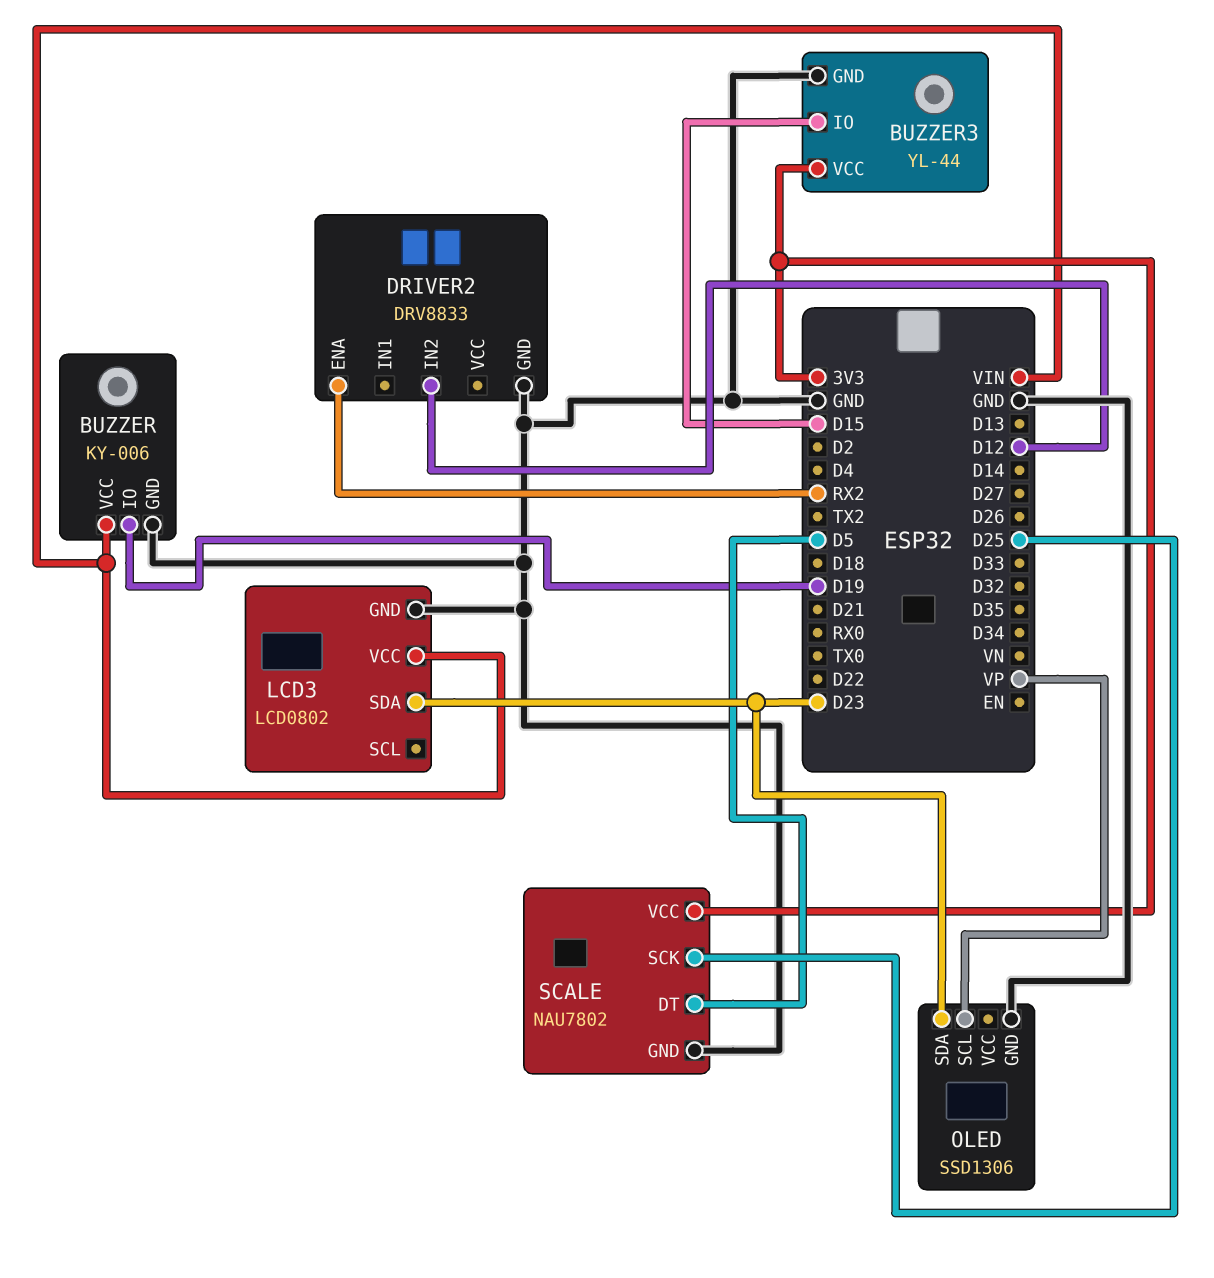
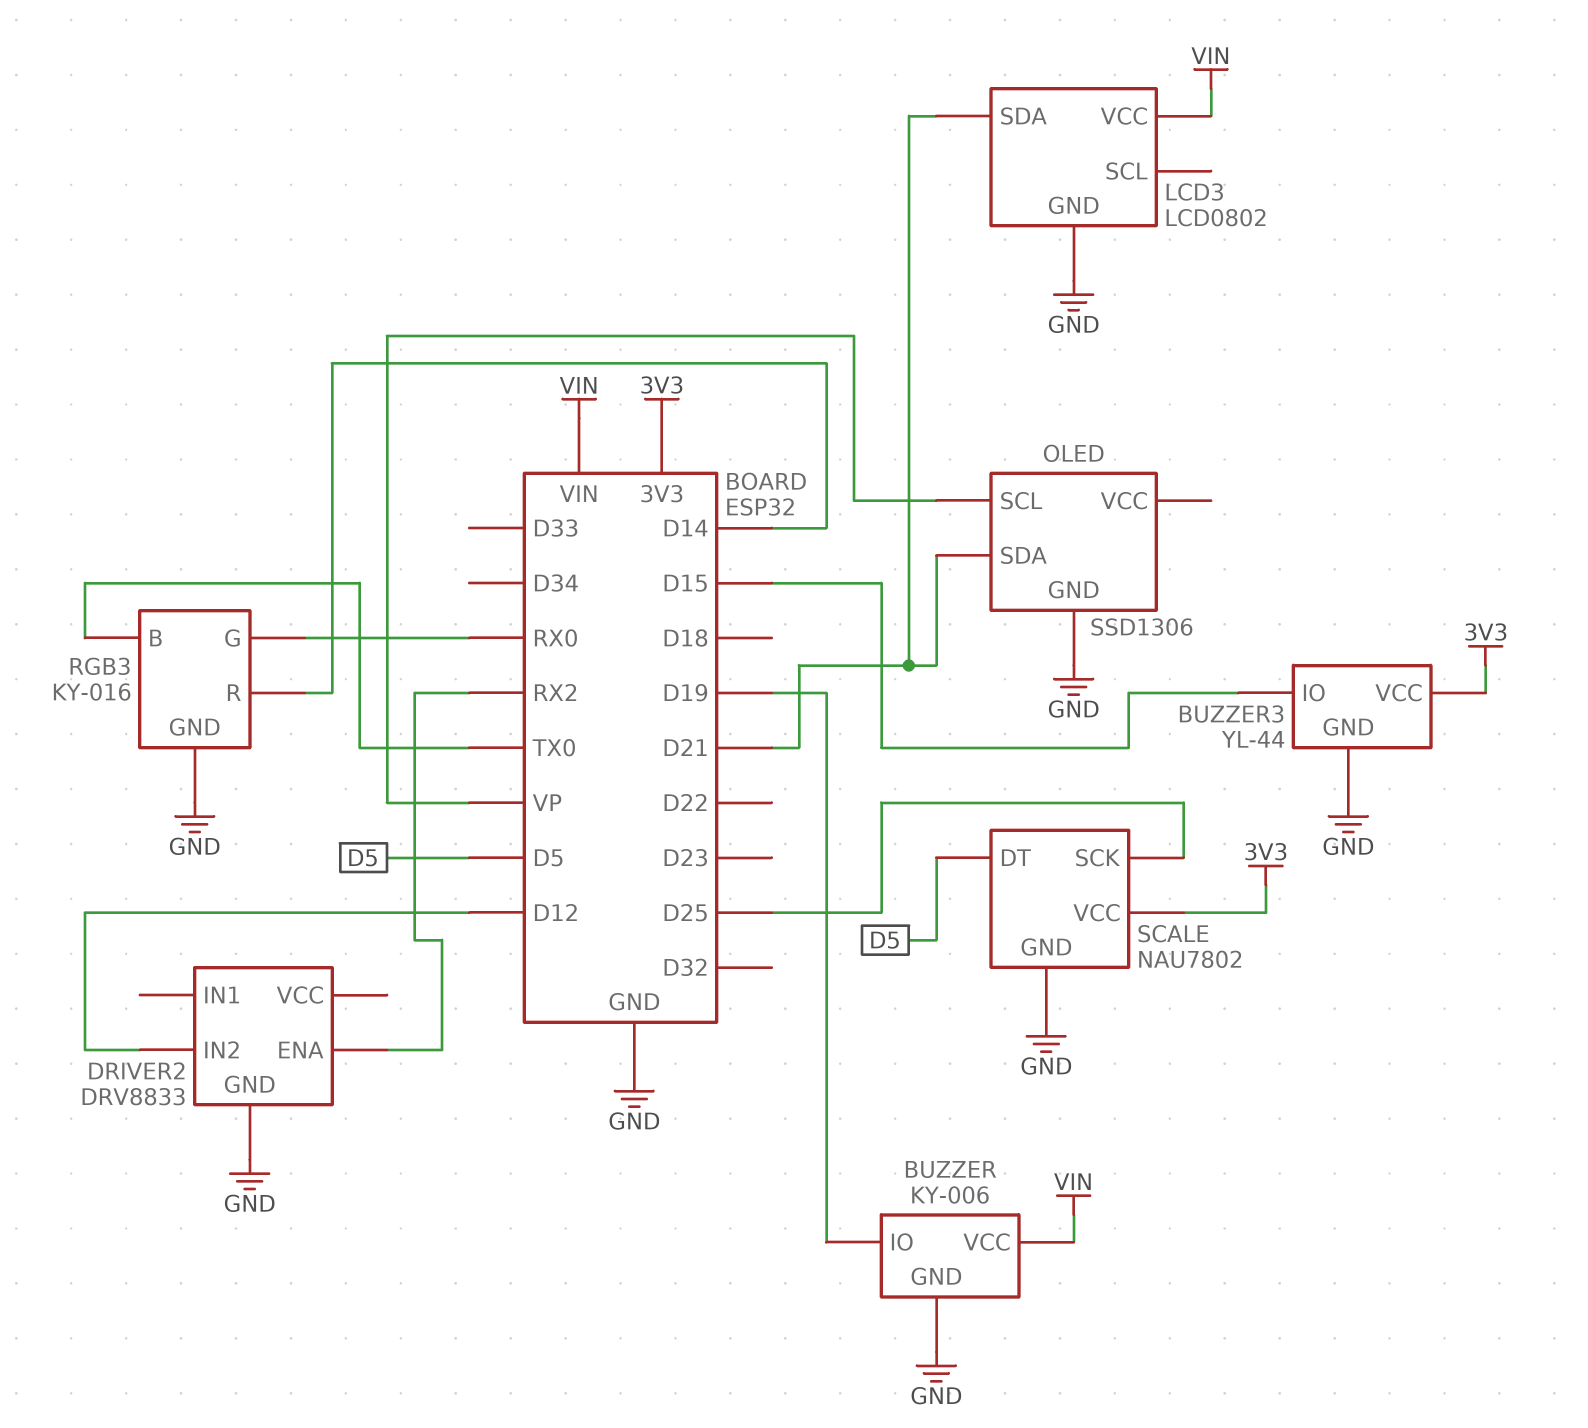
LCD3 pin SDA: D23 -> D21
OLED pin SDA: D23 -> D21
RGB3: none -> KY-016
RGB3 pin B: none -> TX0
RGB3 pin G: none -> RX0
RGB3 pin GND: none -> GND
RGB3 pin R: none -> D14

